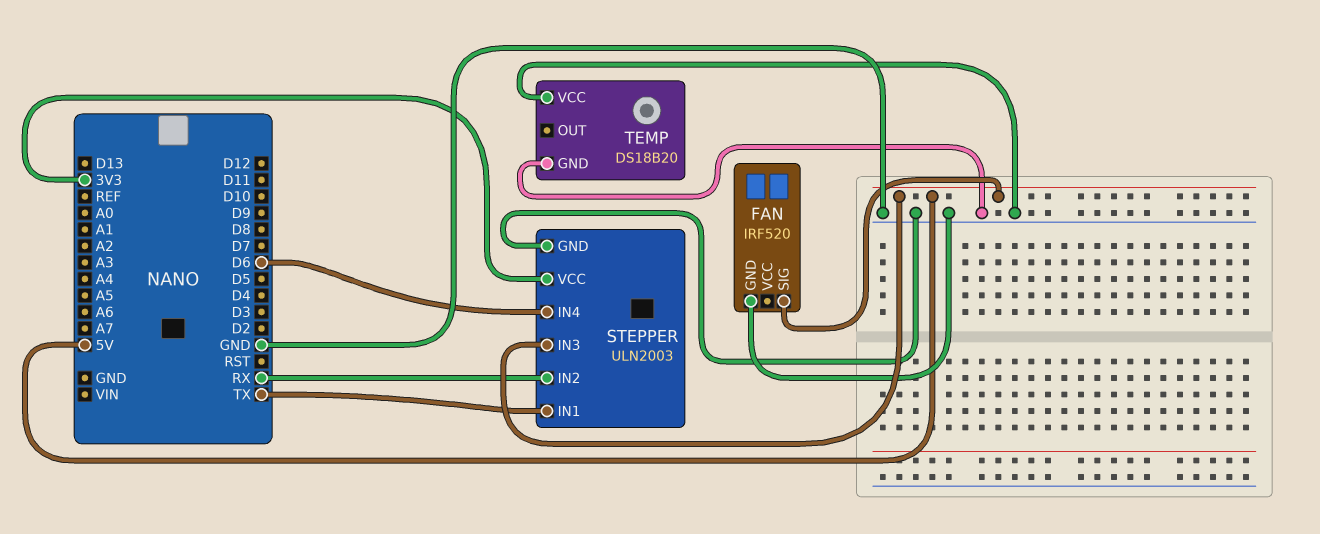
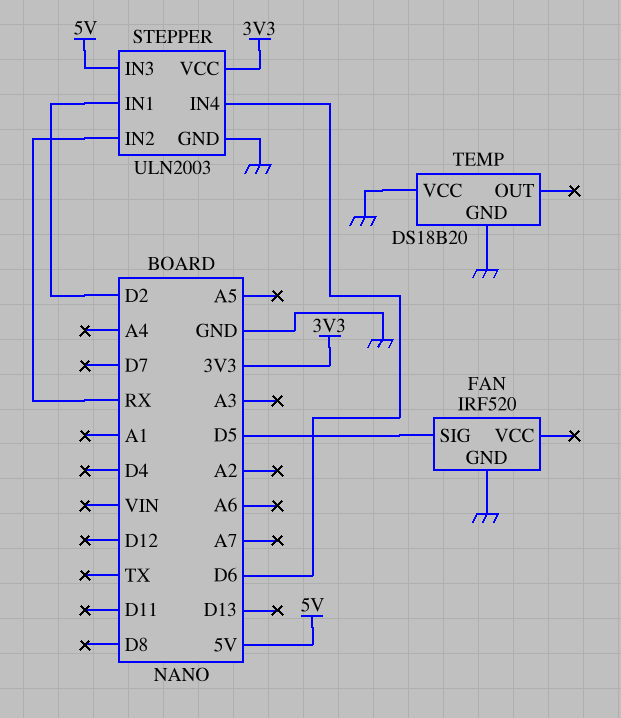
FAN pin SIG: 5V -> D5
STEPPER pin IN1: TX -> D2

